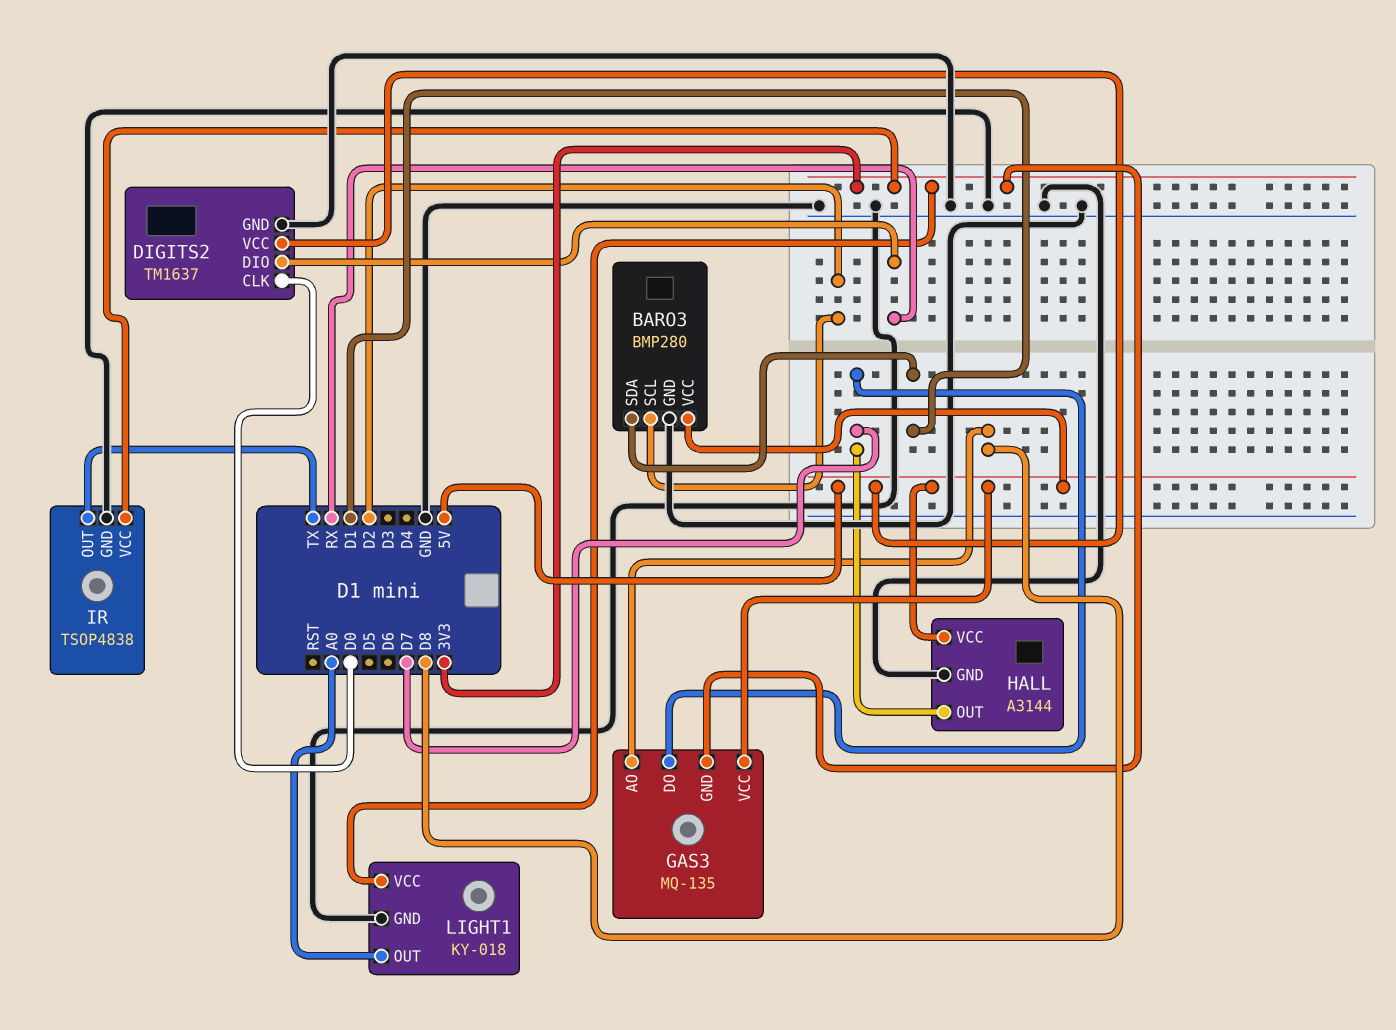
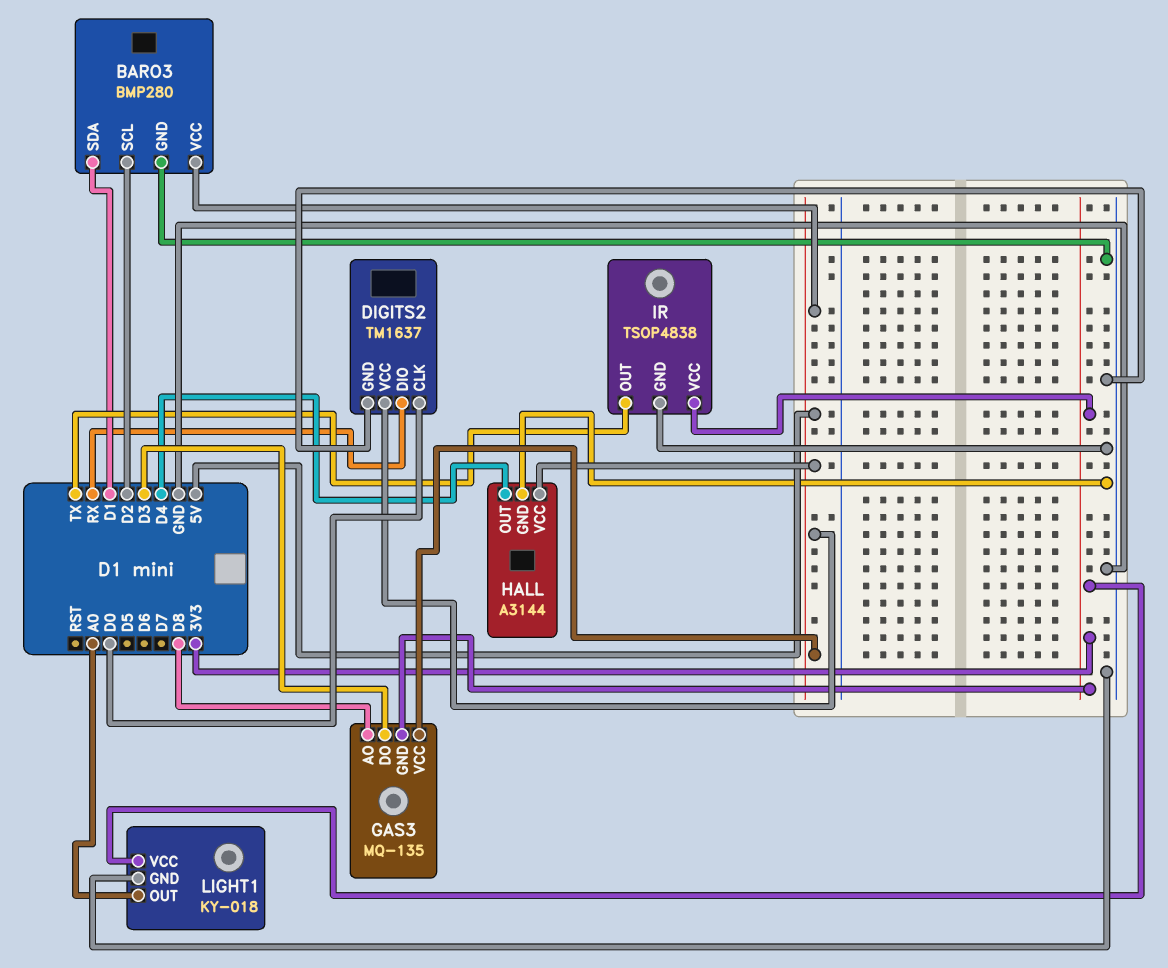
GAS3 pin DO: D7 -> D3
HALL pin OUT: D7 -> D4

